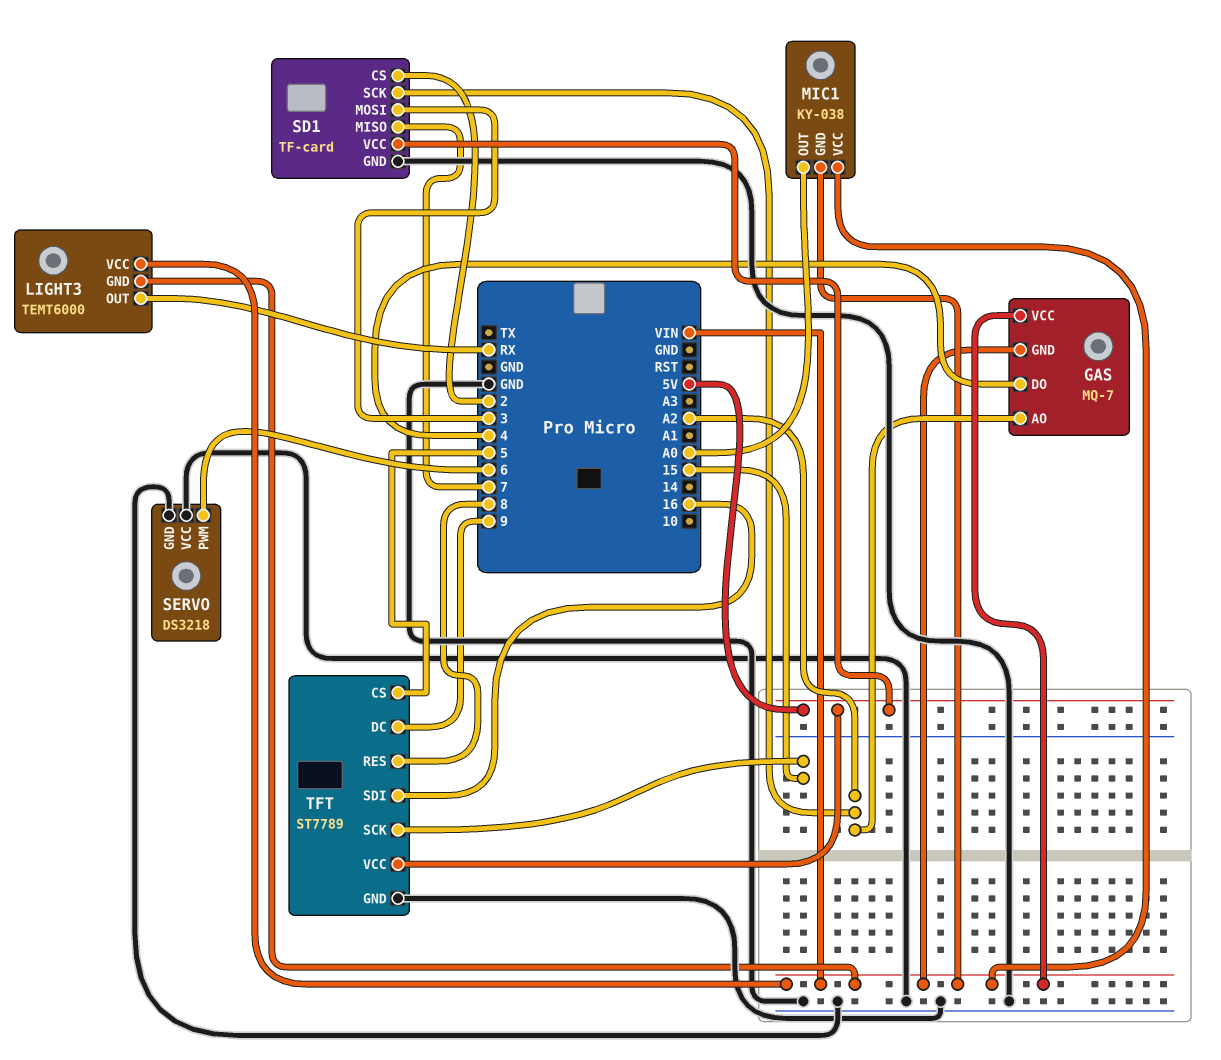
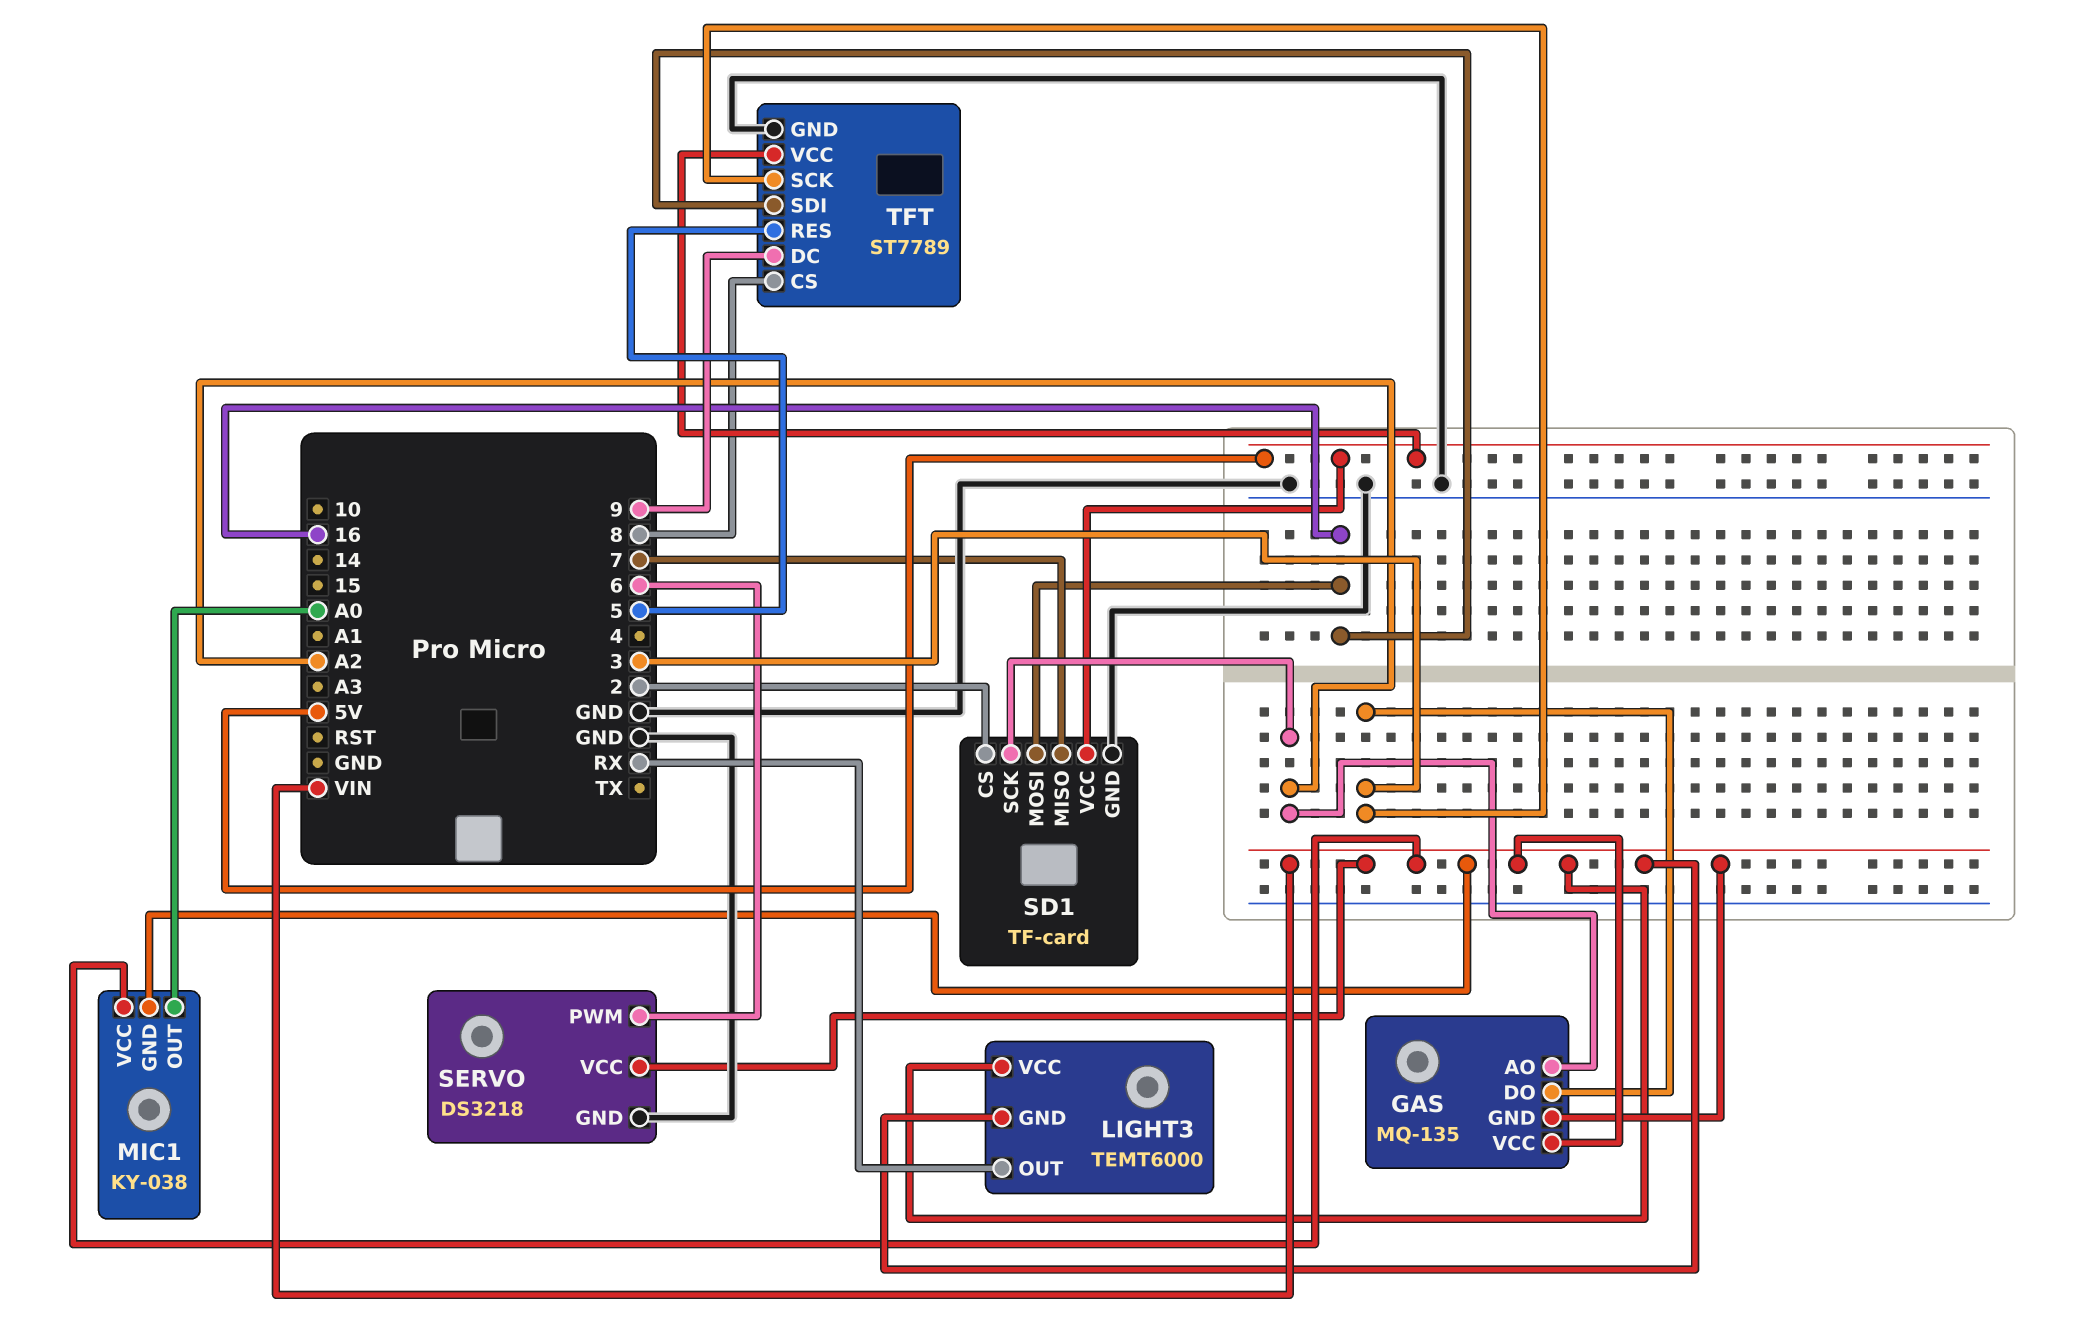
GAS: MQ-7 -> MQ-135
GAS pin DO: 4 -> 3
SD1 pin MOSI: 3 -> 16
SERVO pin VCC: GND -> VIN
TFT pin CS: 5 -> 8
TFT pin RES: 8 -> 5
TFT pin SCK: 15 -> 3

